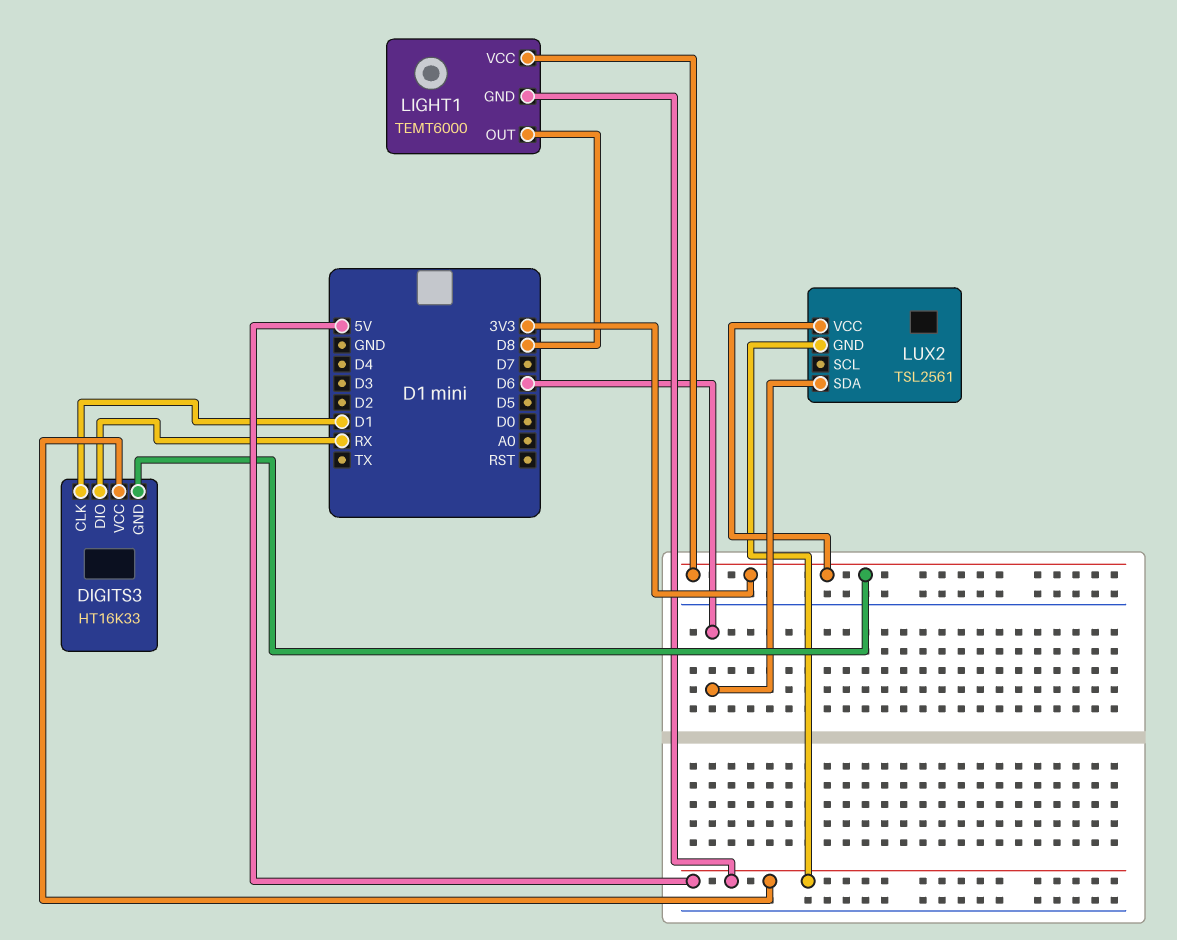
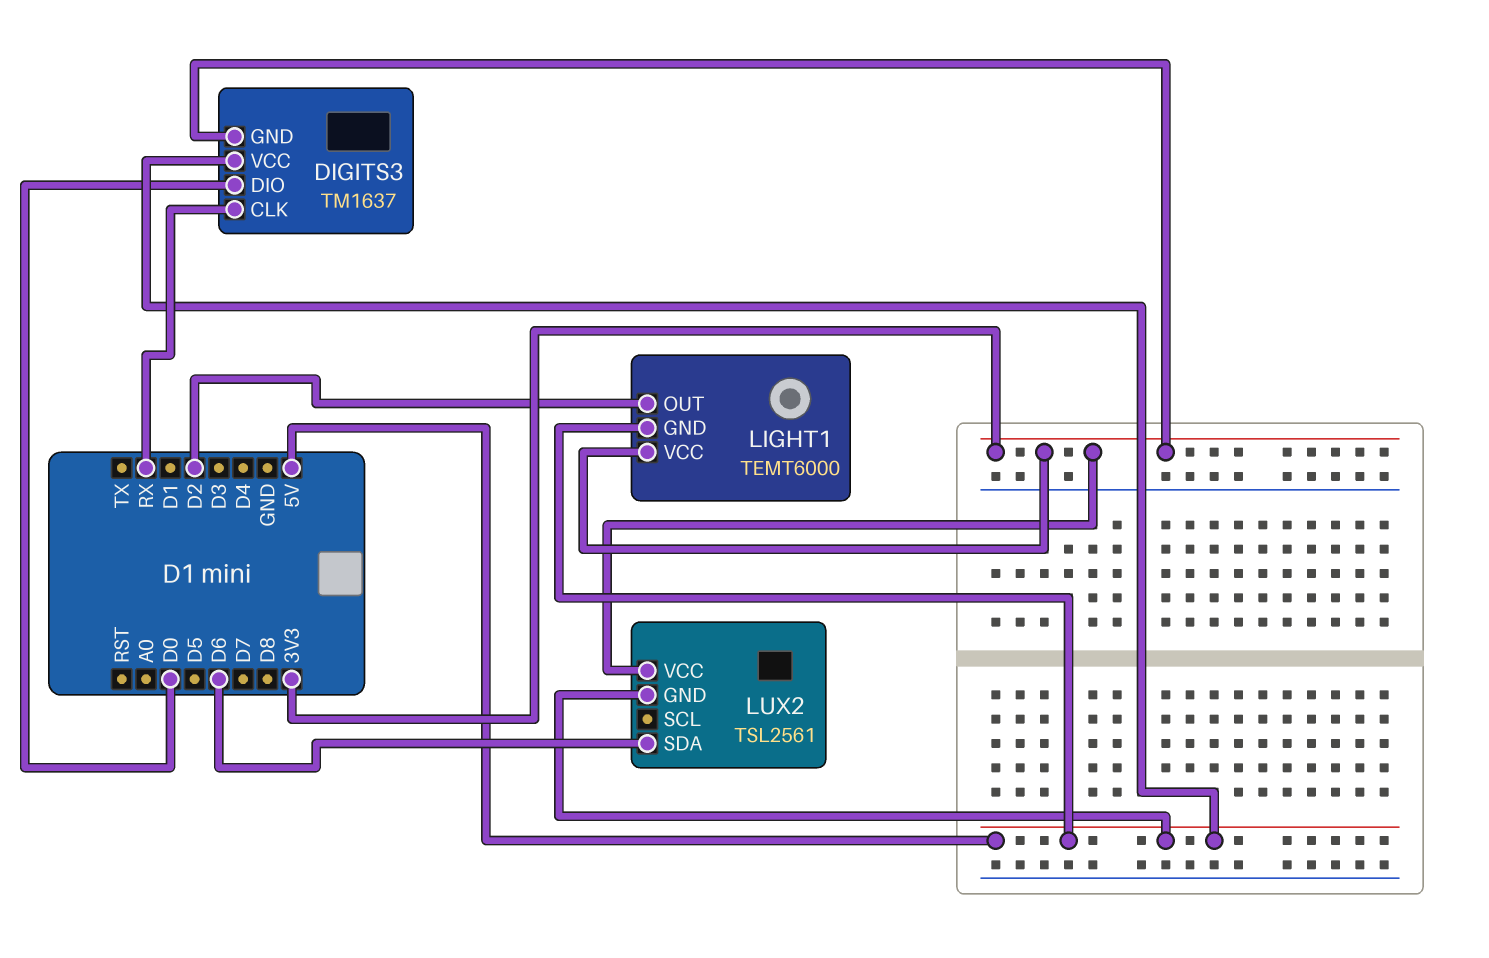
DIGITS3: HT16K33 -> TM1637
DIGITS3 pin CLK: D1 -> RX
DIGITS3 pin DIO: RX -> D0
LIGHT1 pin OUT: D8 -> D2

